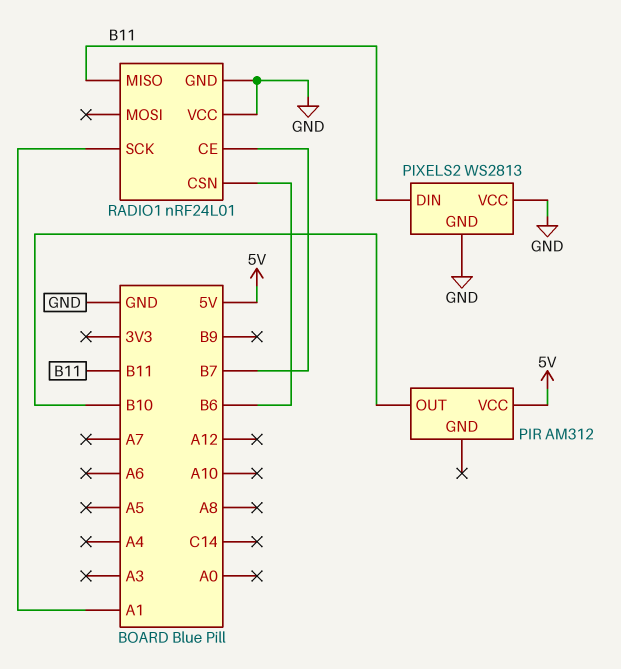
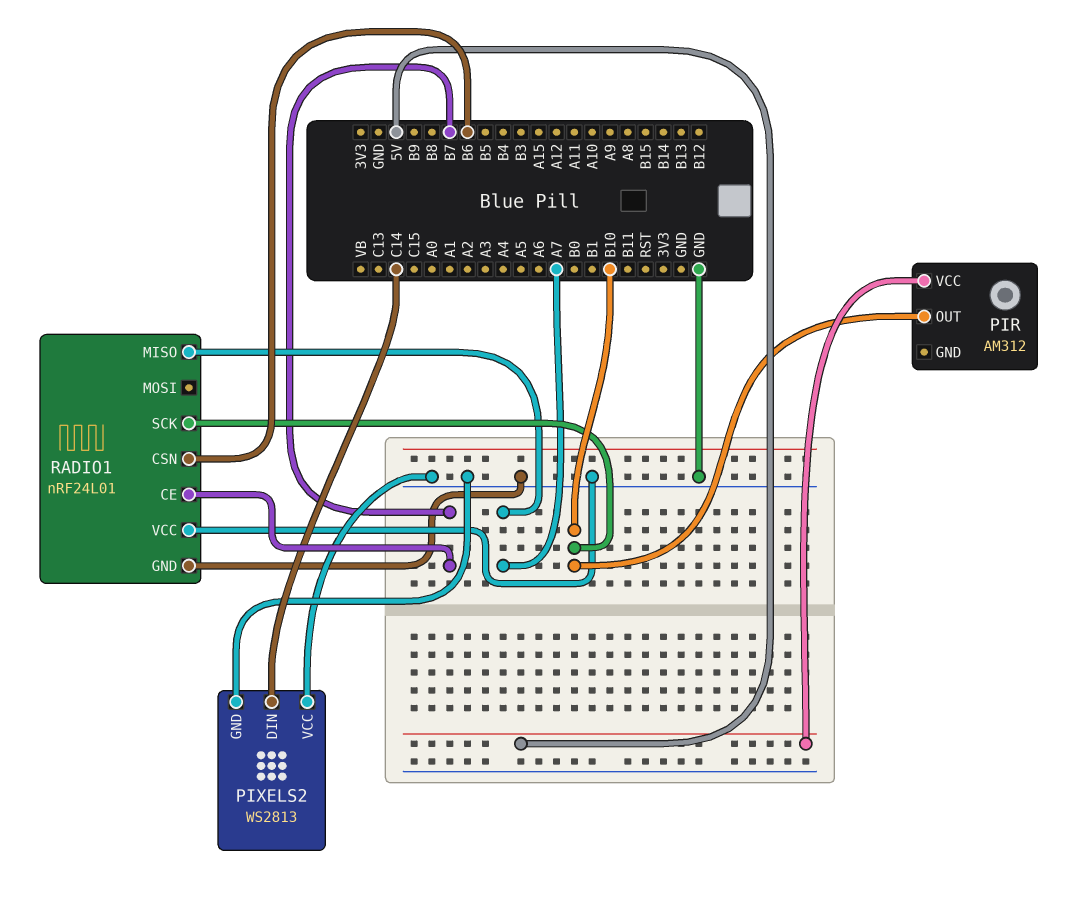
PIXELS2 pin DIN: B11 -> C14
RADIO1 pin MISO: B11 -> A7
RADIO1 pin SCK: A1 -> B10

